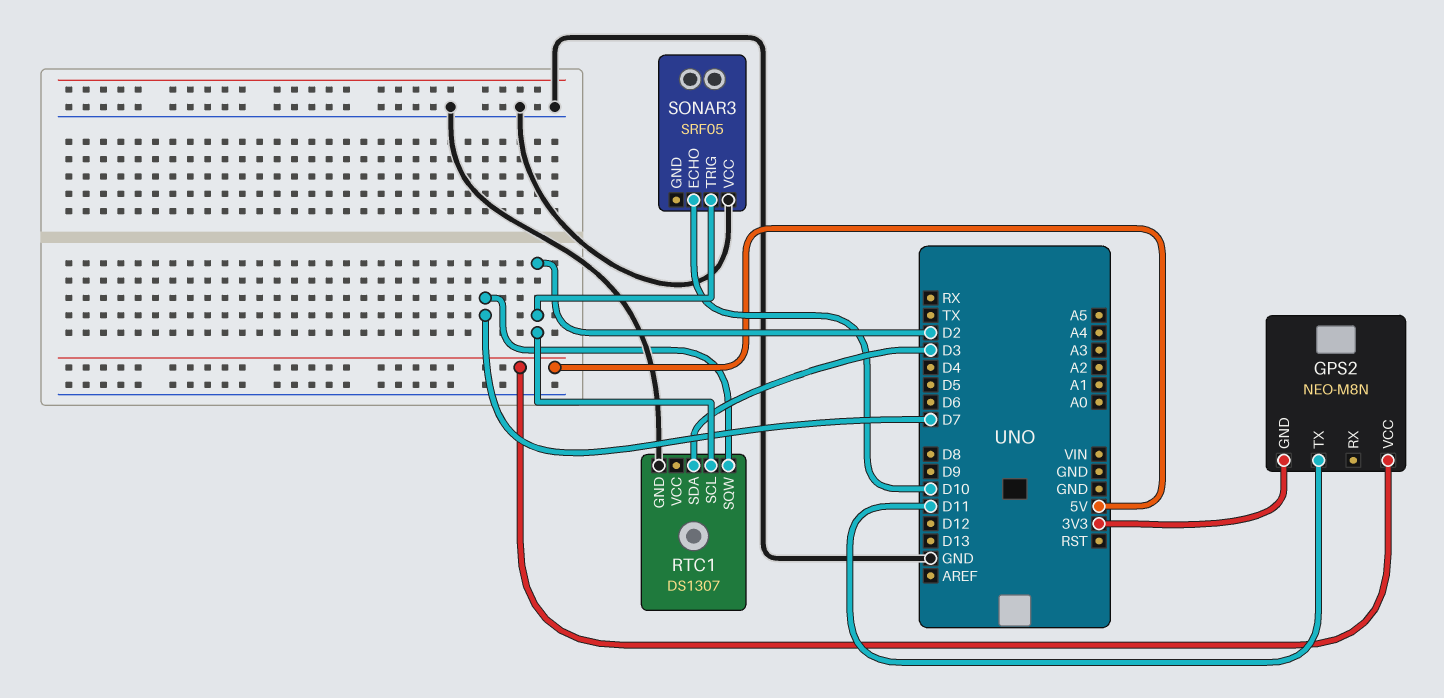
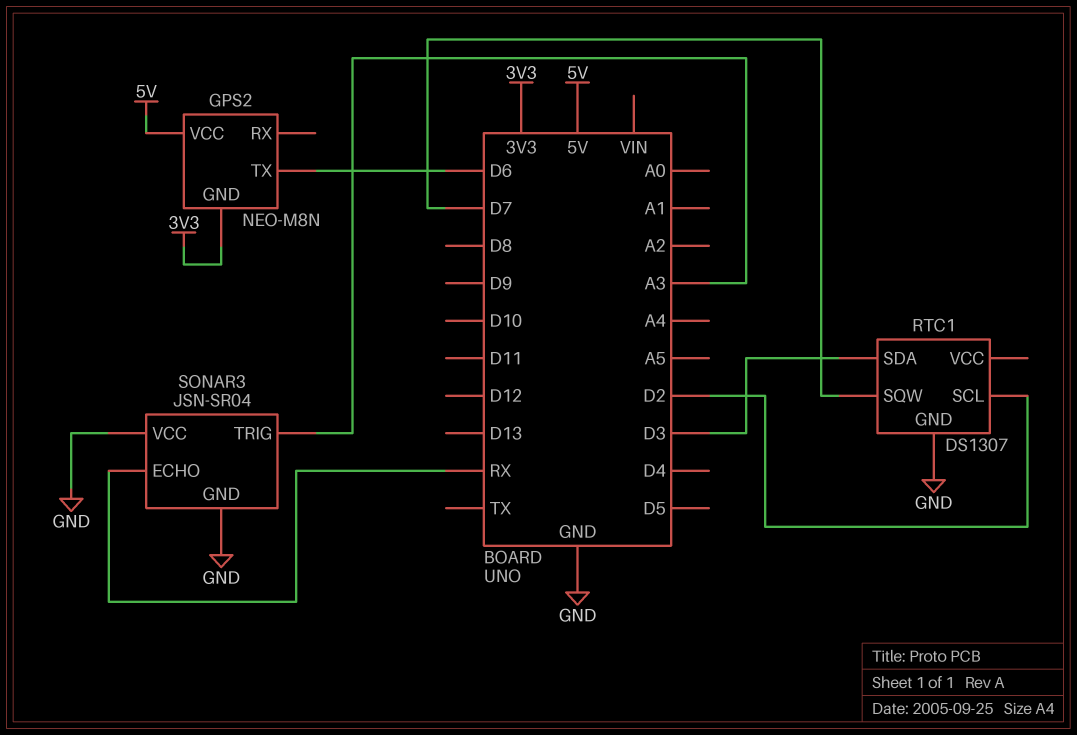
GPS2 pin TX: D11 -> D6
SONAR3: SRF05 -> JSN-SR04
SONAR3 pin ECHO: D10 -> RX
SONAR3 pin GND: none -> GND
SONAR3 pin TRIG: D2 -> A3

